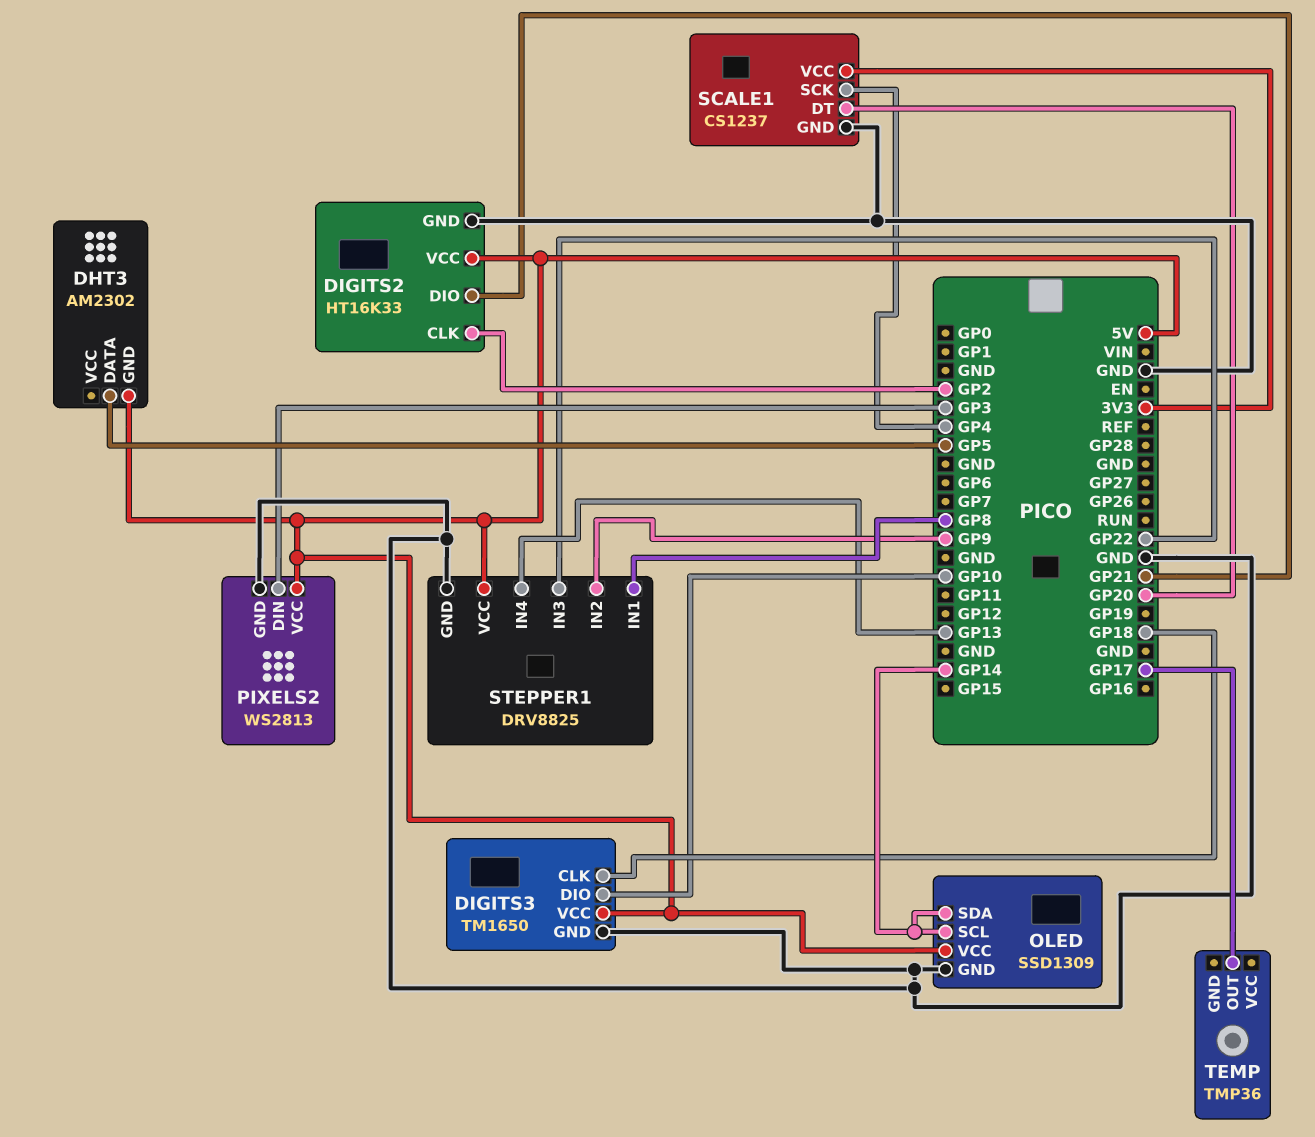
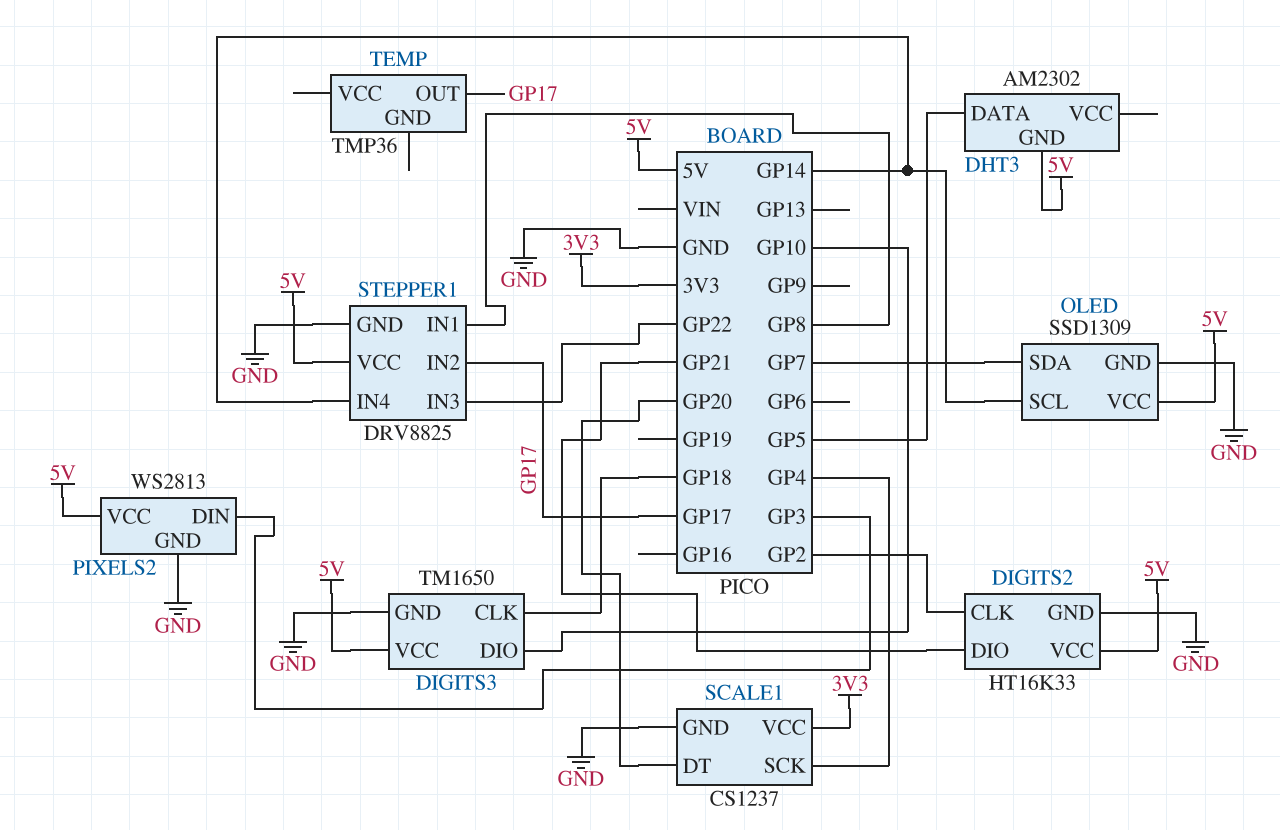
OLED pin SDA: GP14 -> GP7
STEPPER1 pin IN2: GP9 -> GP17
STEPPER1 pin IN4: GP13 -> GP14

